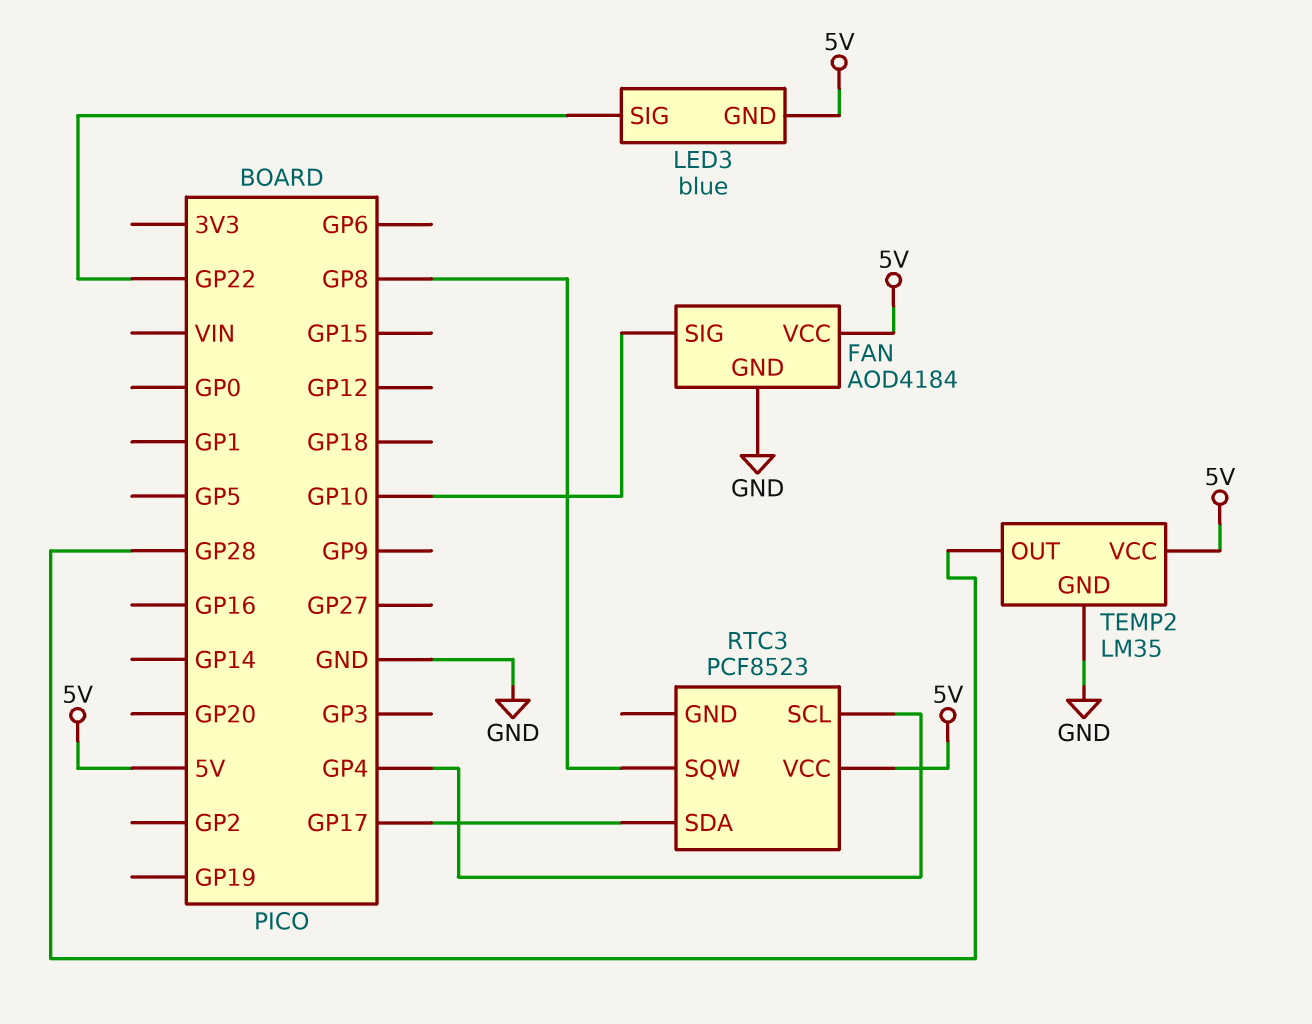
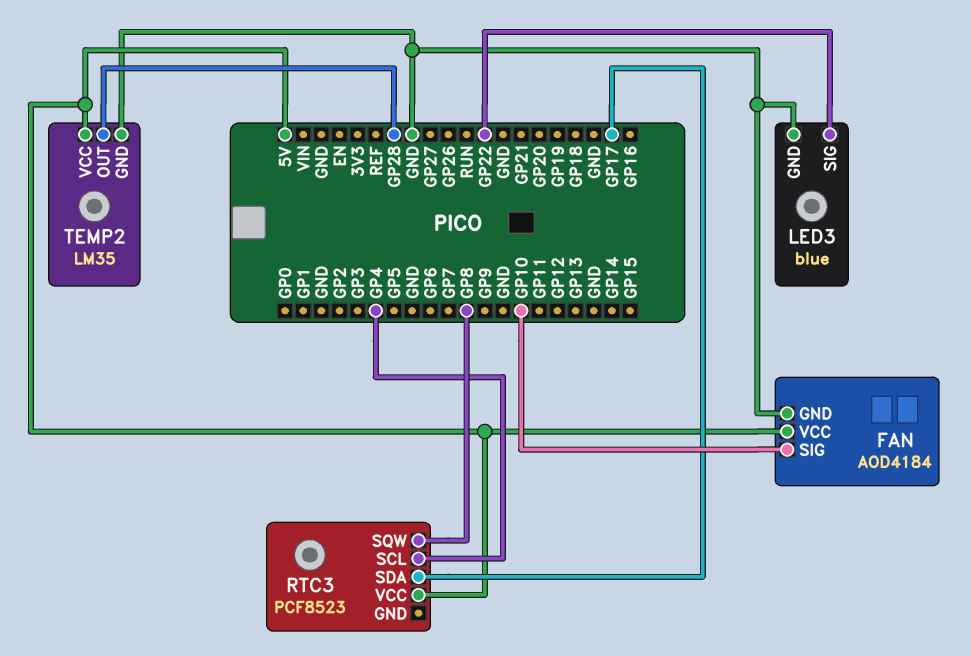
LED3 pin GND: 5V -> GND

